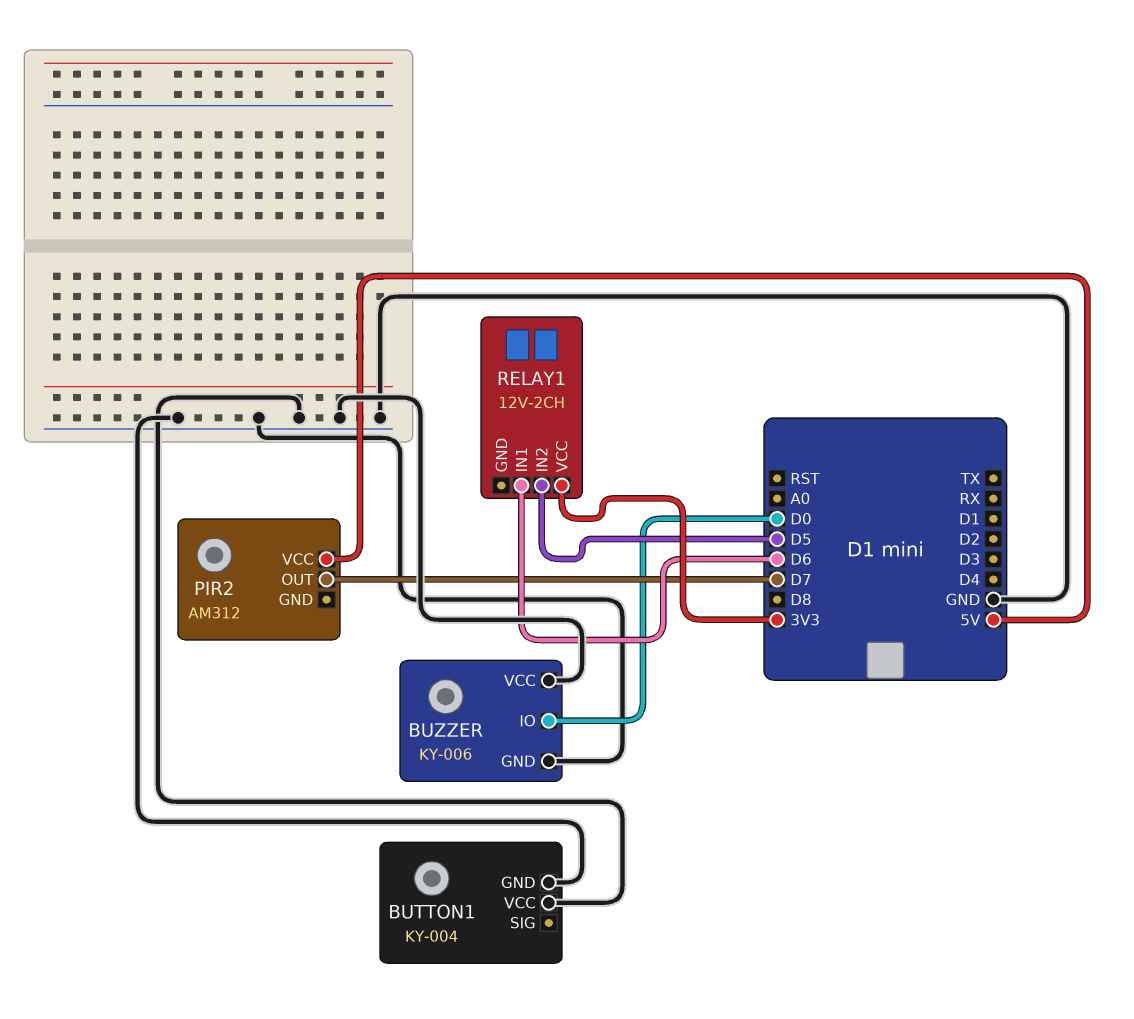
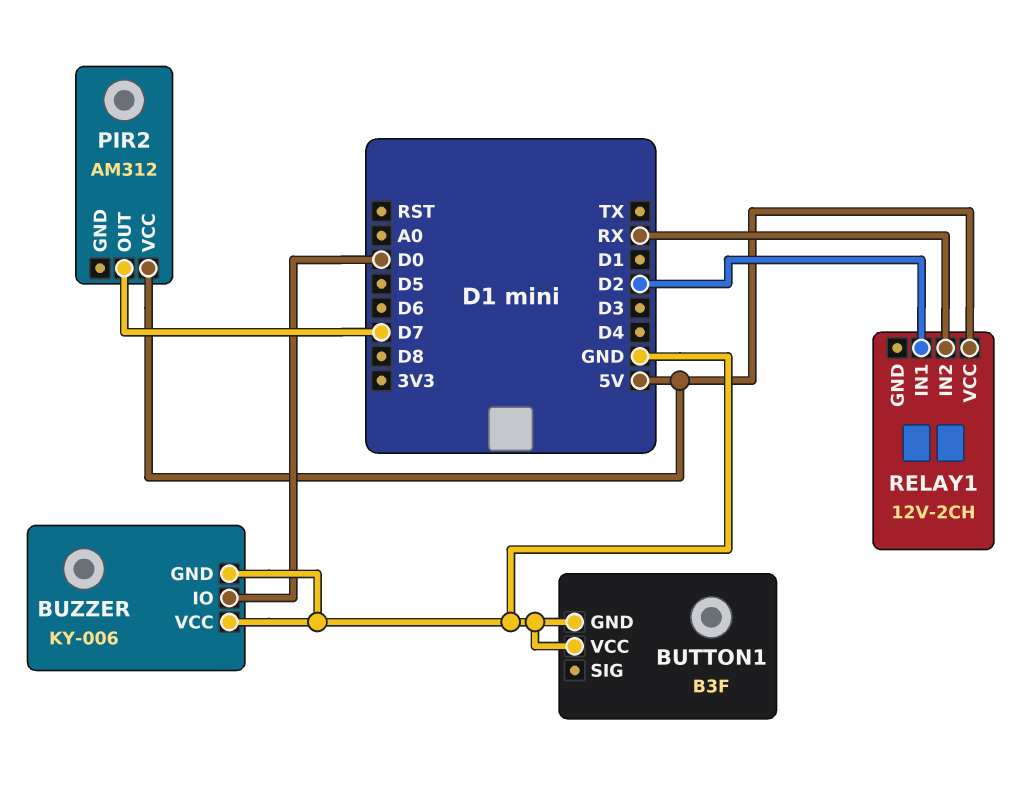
BUTTON1: KY-004 -> B3F
RELAY1 pin IN1: D6 -> D2
RELAY1 pin IN2: D5 -> RX
RELAY1 pin VCC: 3V3 -> 5V

